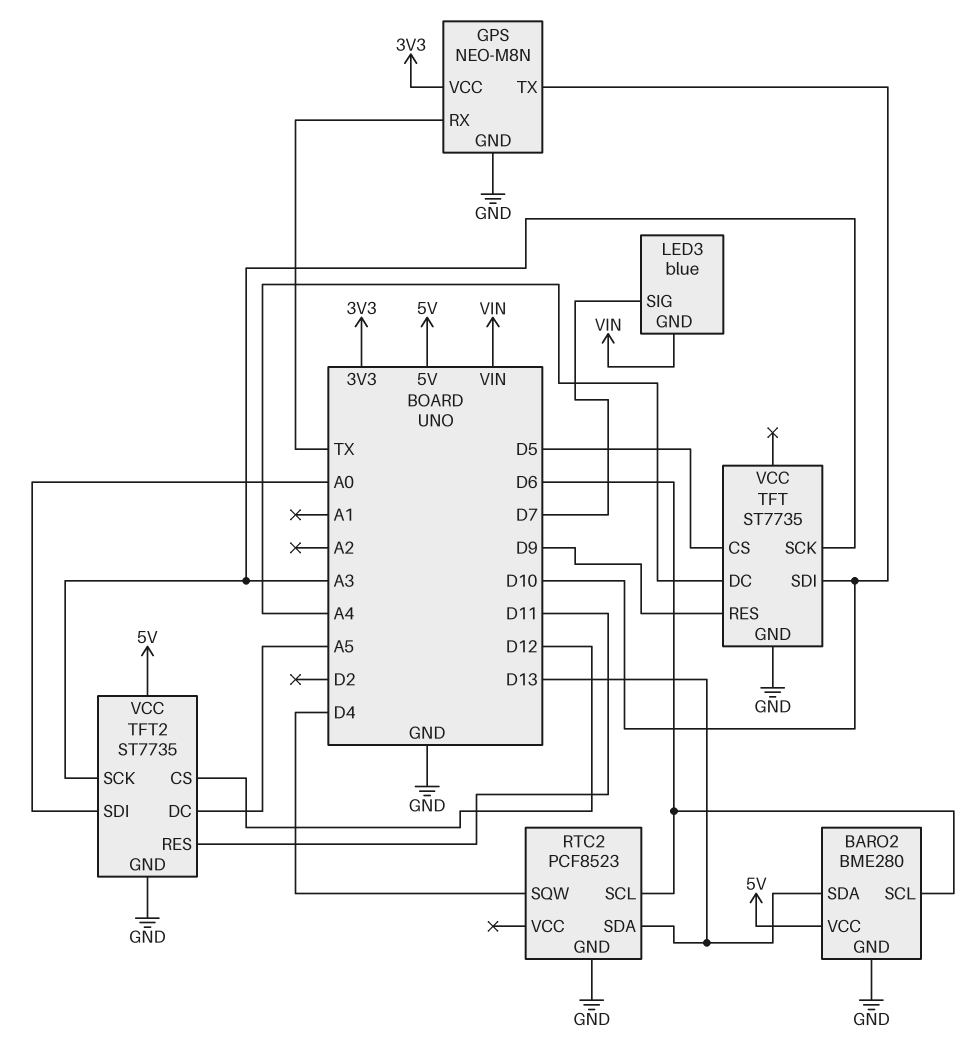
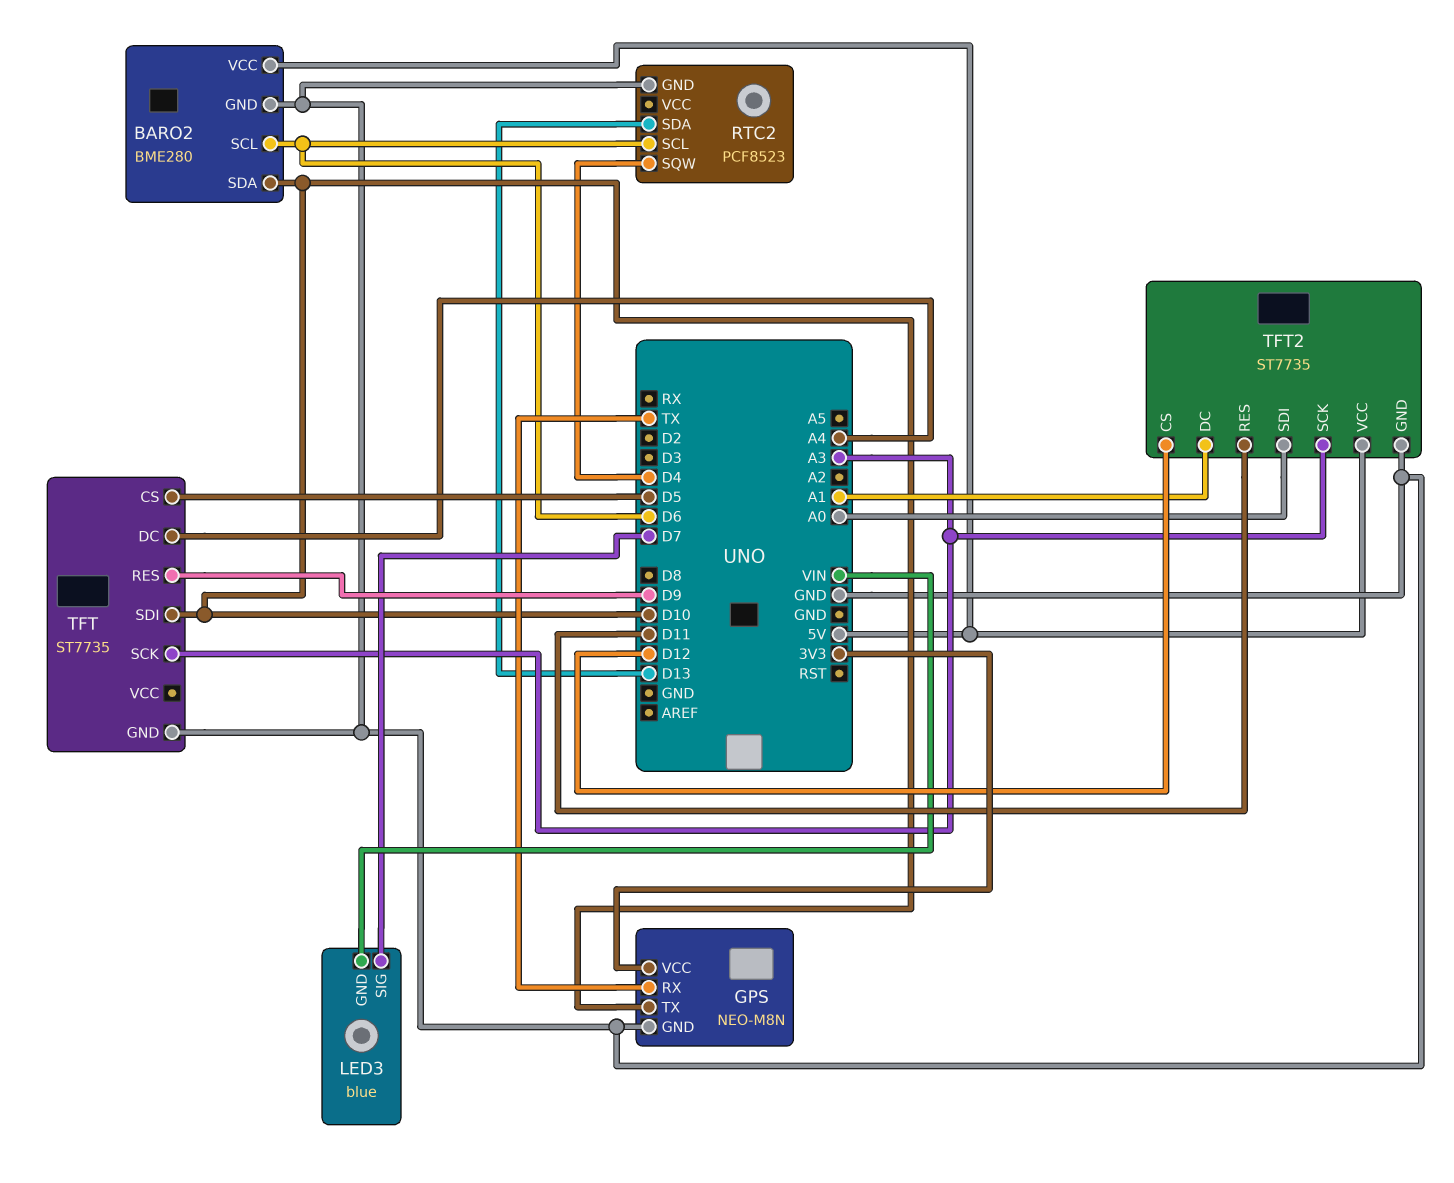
BARO2 pin SDA: D13 -> D10
TFT2 pin DC: A5 -> A1

